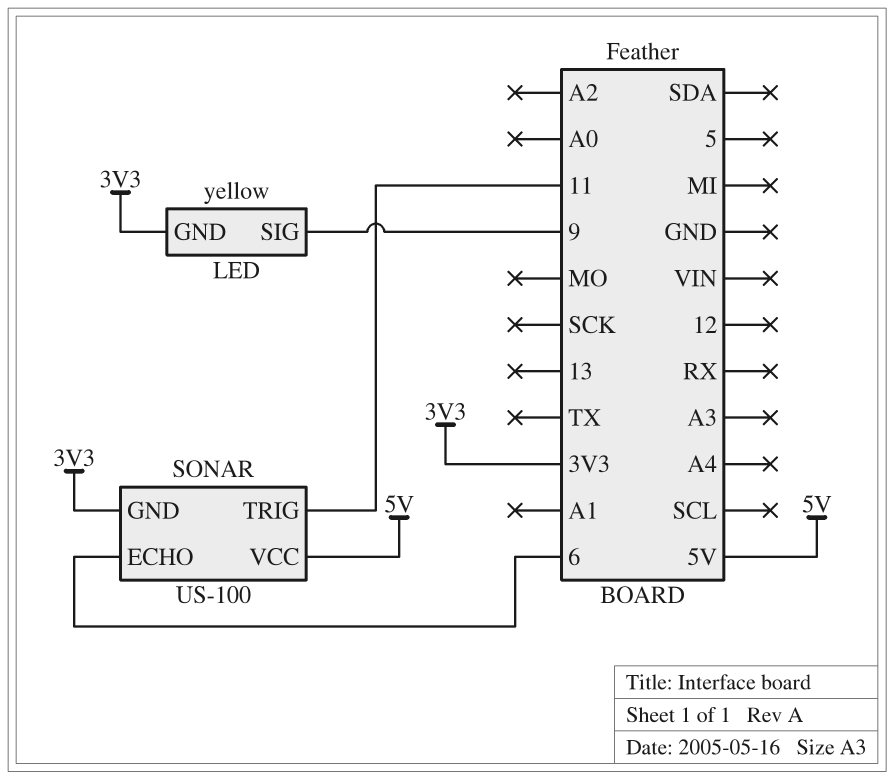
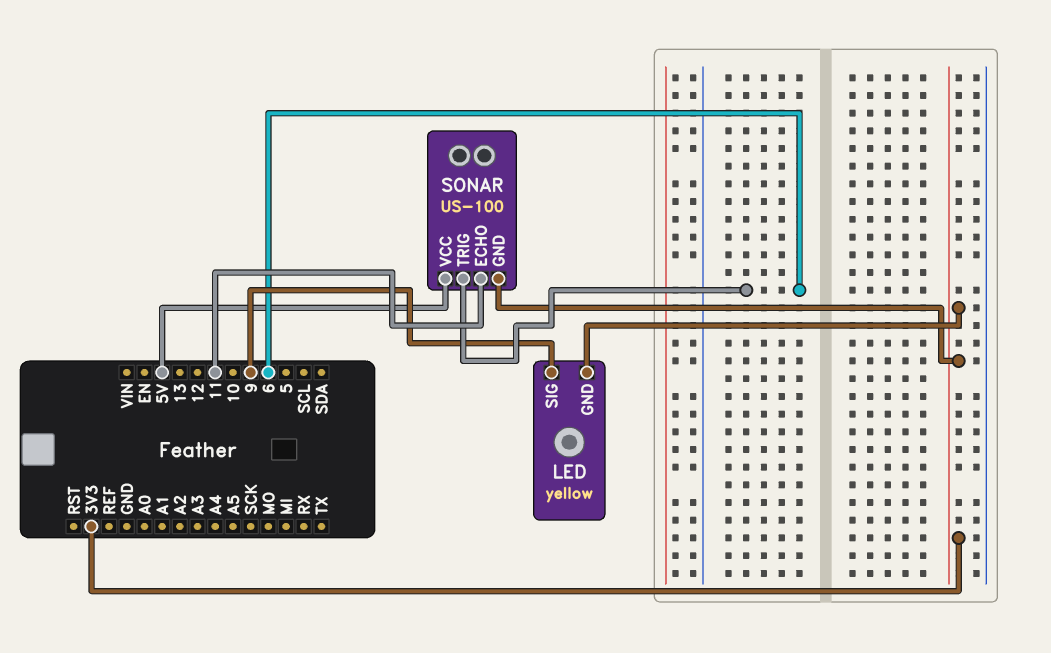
SONAR pin ECHO: 6 -> 11
SONAR pin TRIG: 11 -> 6

